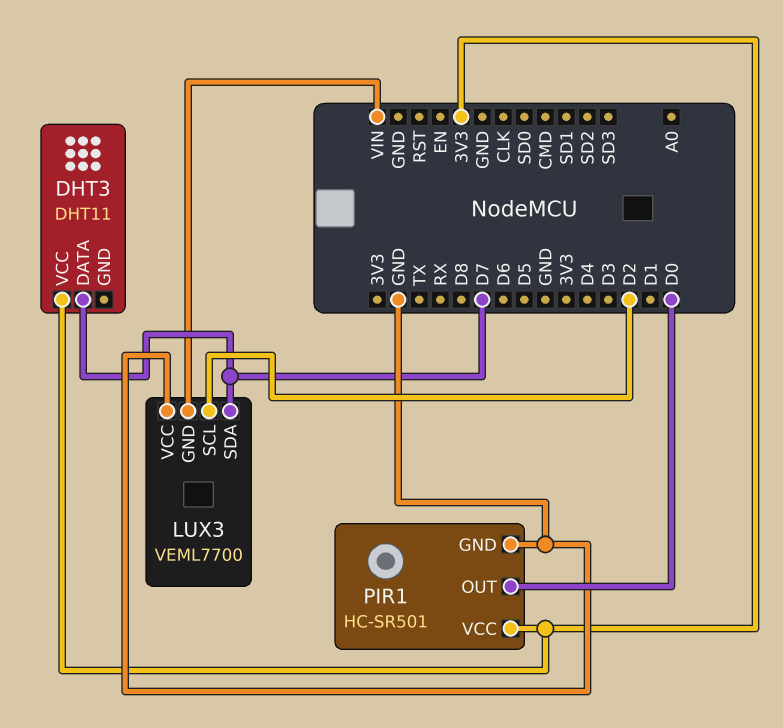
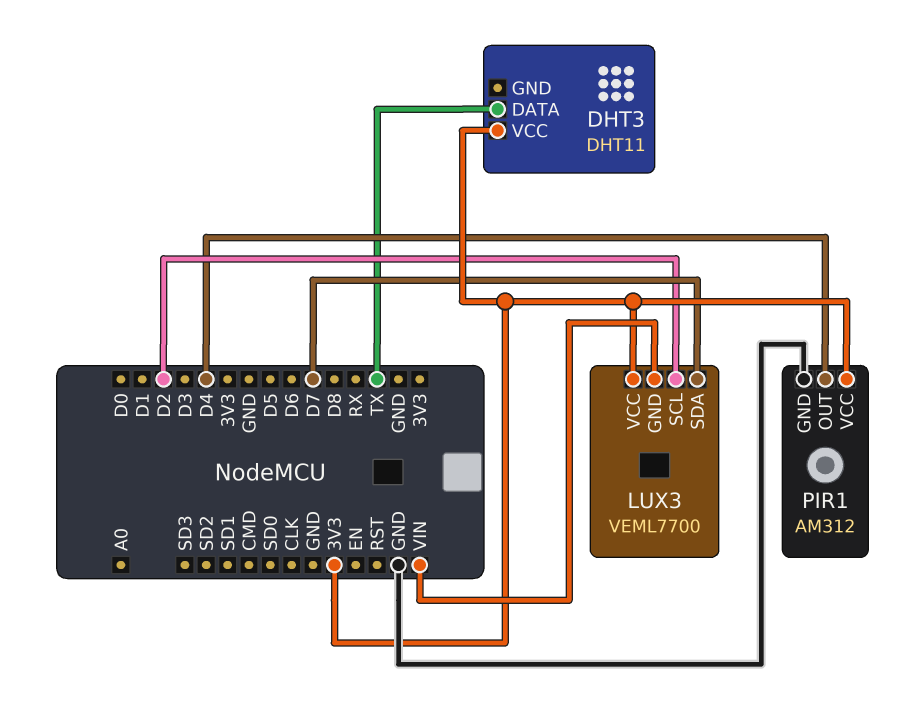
DHT3 pin DATA: D7 -> TX
LUX3 pin VCC: GND -> 3V3
PIR1: HC-SR501 -> AM312
PIR1 pin OUT: D0 -> D4

